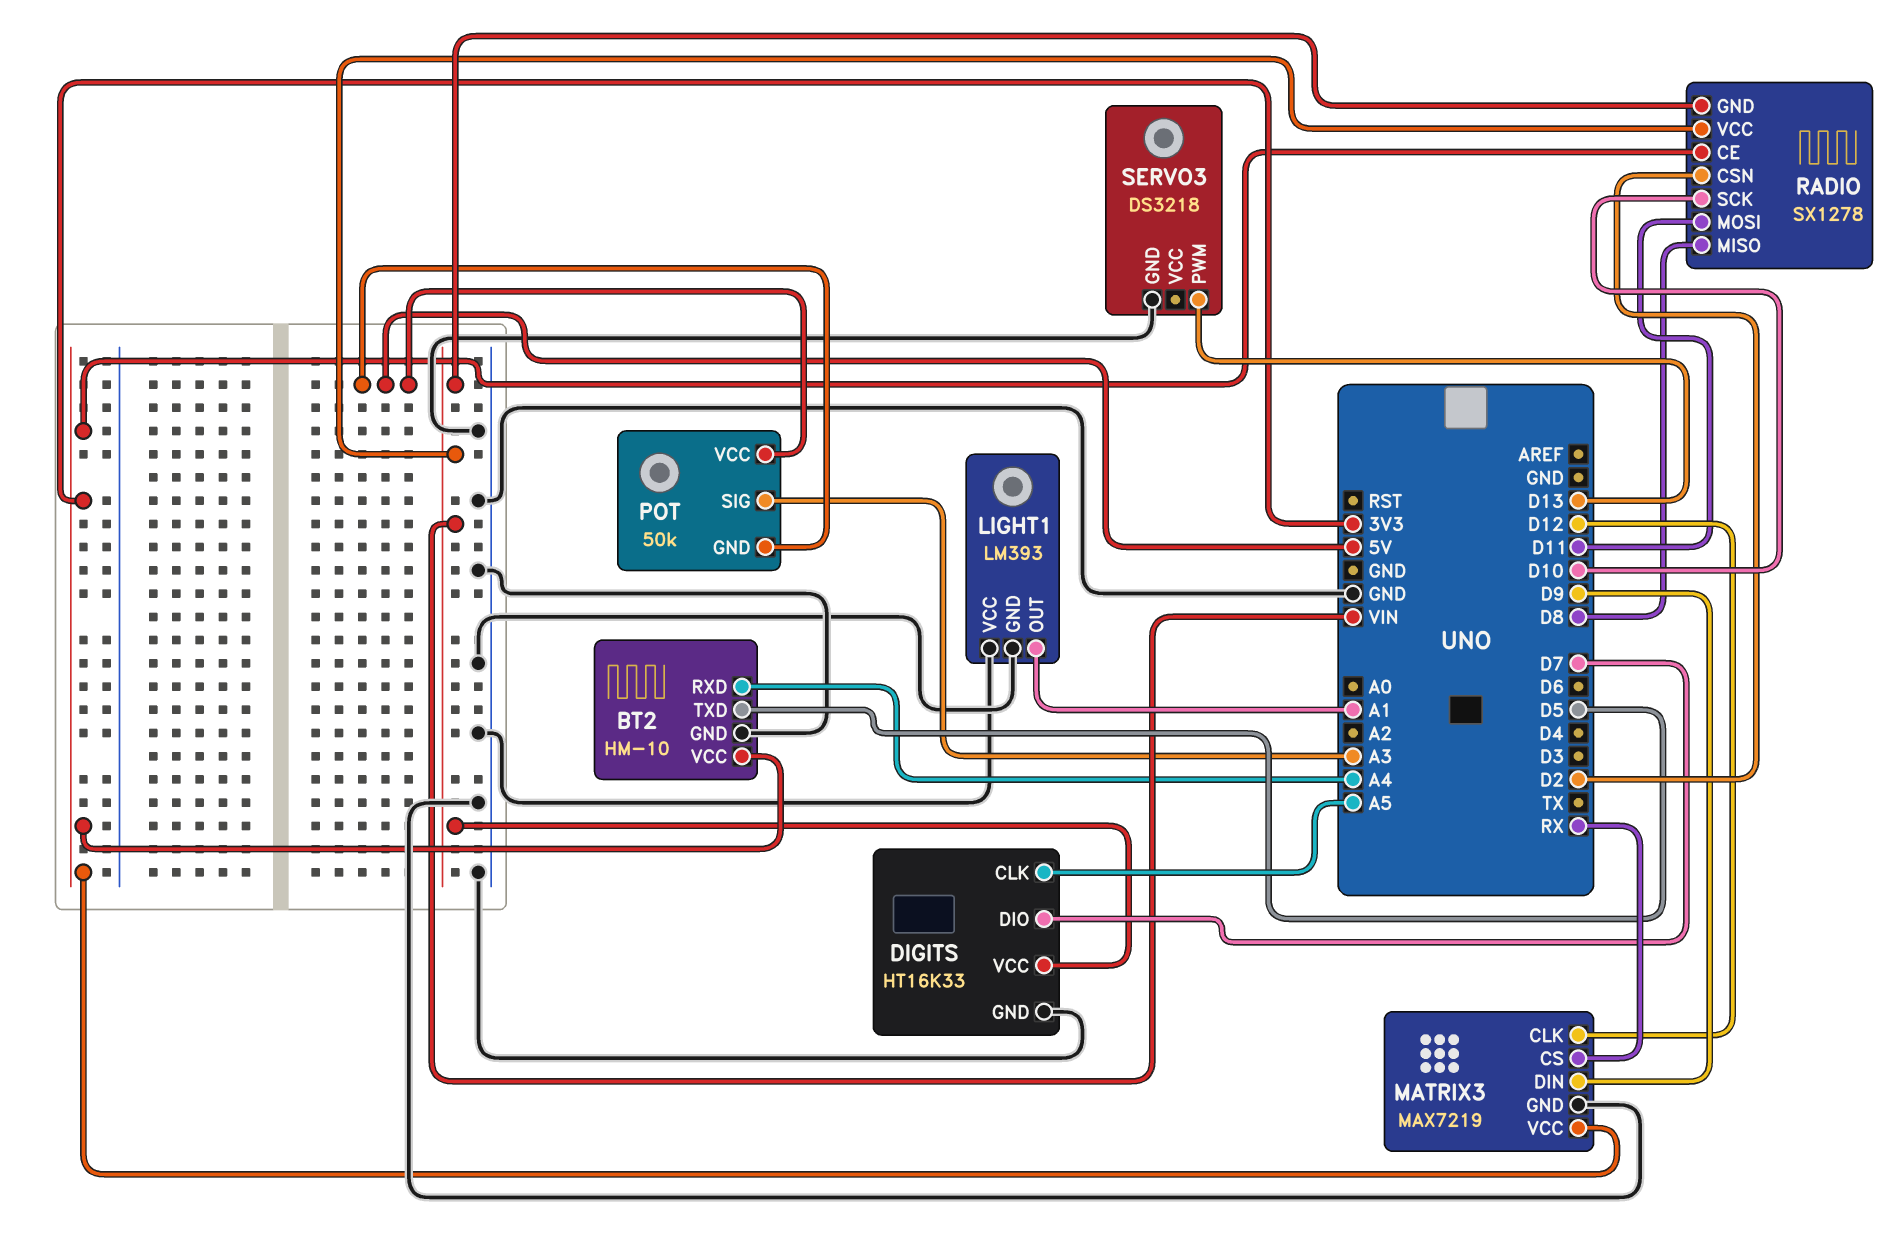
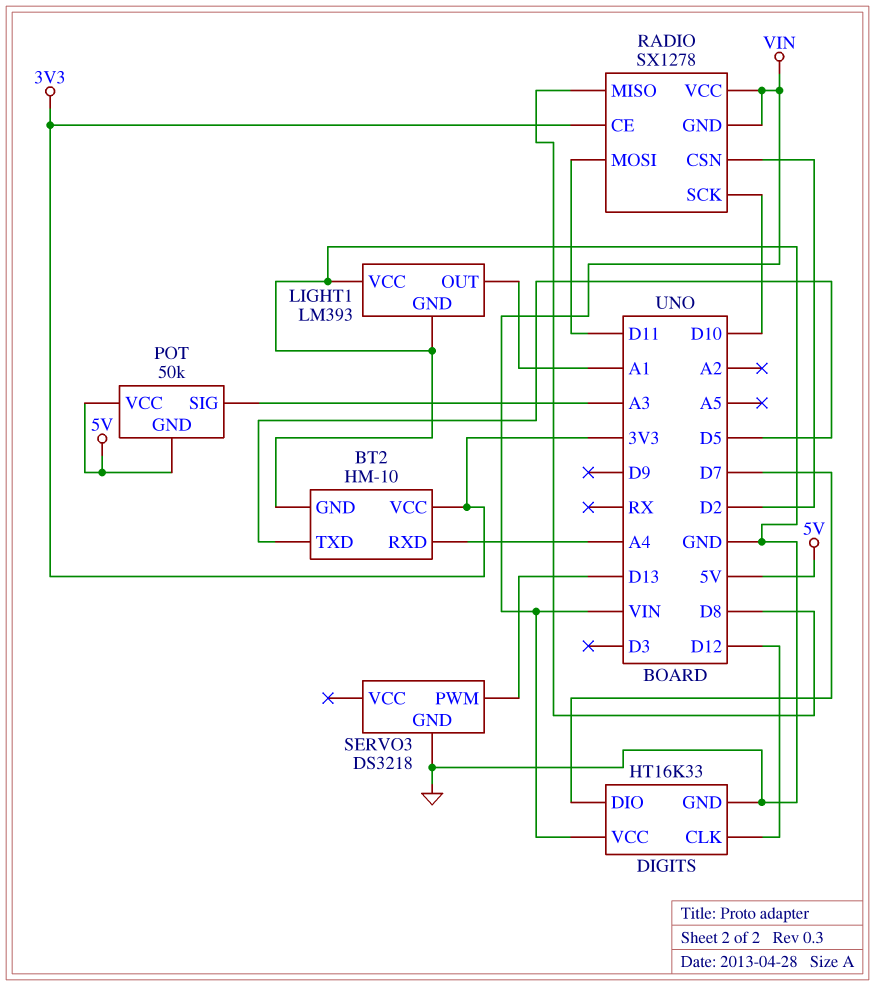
DIGITS pin CLK: A5 -> D12
MATRIX3: MAX7219 -> none
MATRIX3 pin CLK: D12 -> none
MATRIX3 pin CS: RX -> none
MATRIX3 pin DIN: D9 -> none
MATRIX3 pin GND: GND -> none
MATRIX3 pin VCC: 3V3 -> none

